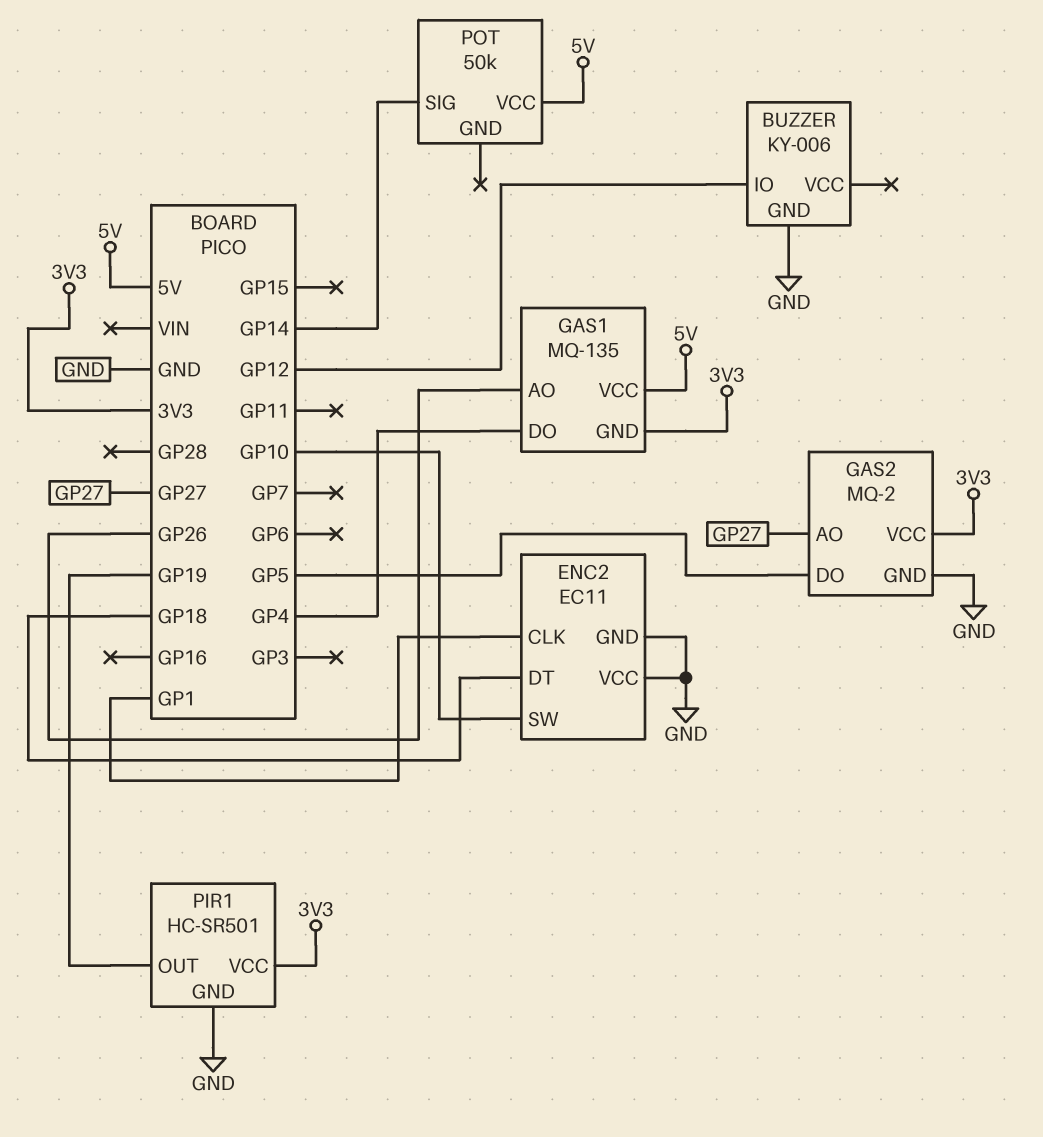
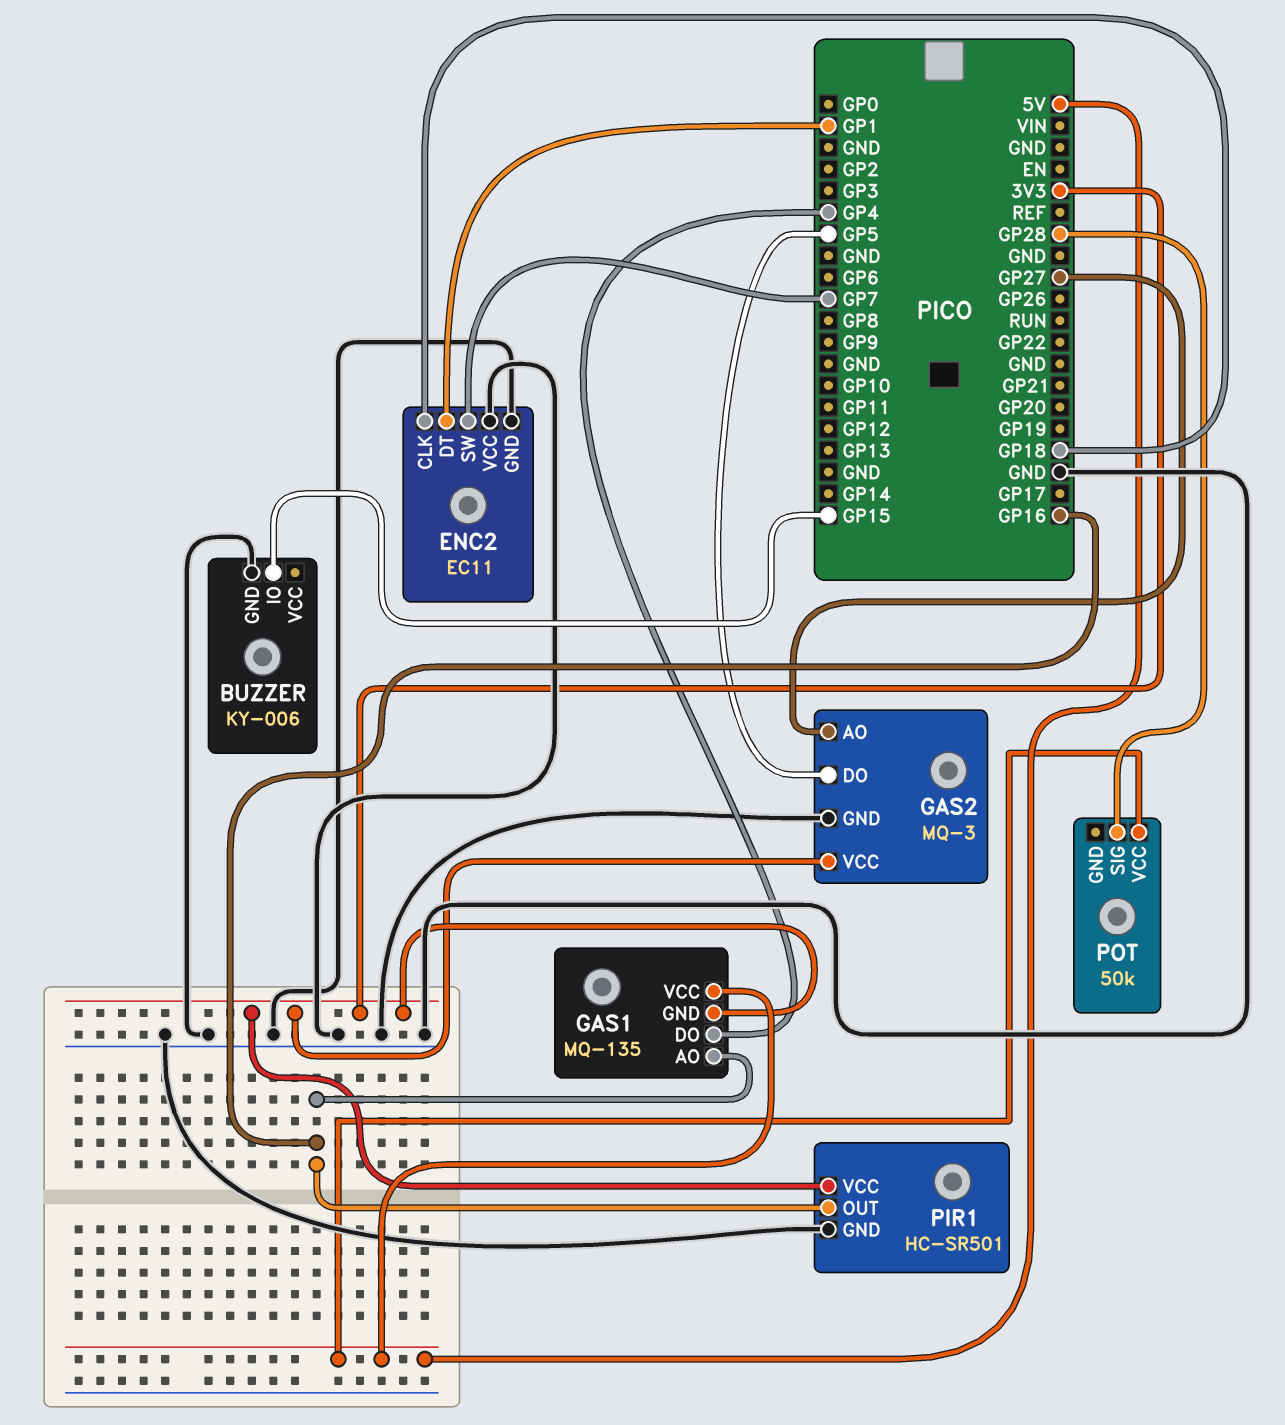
BUZZER pin IO: GP12 -> GP15
ENC2 pin CLK: GP1 -> GP18
ENC2 pin DT: GP18 -> GP1
ENC2 pin SW: GP10 -> GP7
GAS1 pin AO: GP26 -> GP16
GAS2: MQ-2 -> MQ-3
PIR1 pin OUT: GP19 -> GP16
POT pin SIG: GP14 -> GP28

